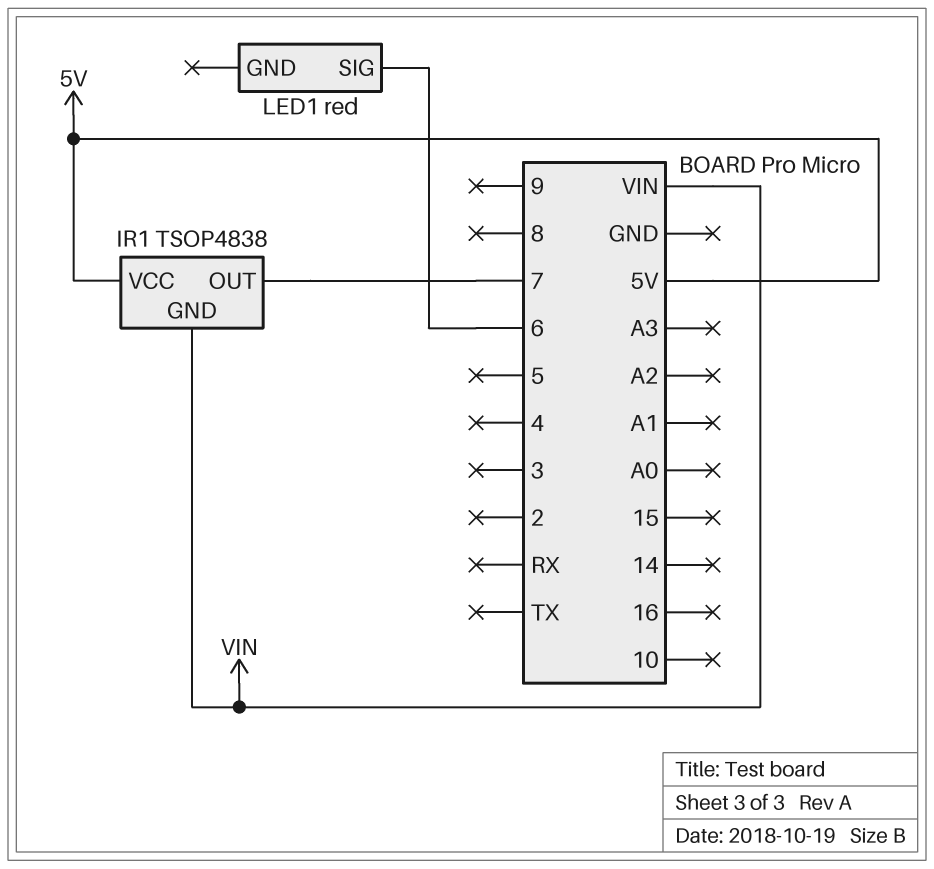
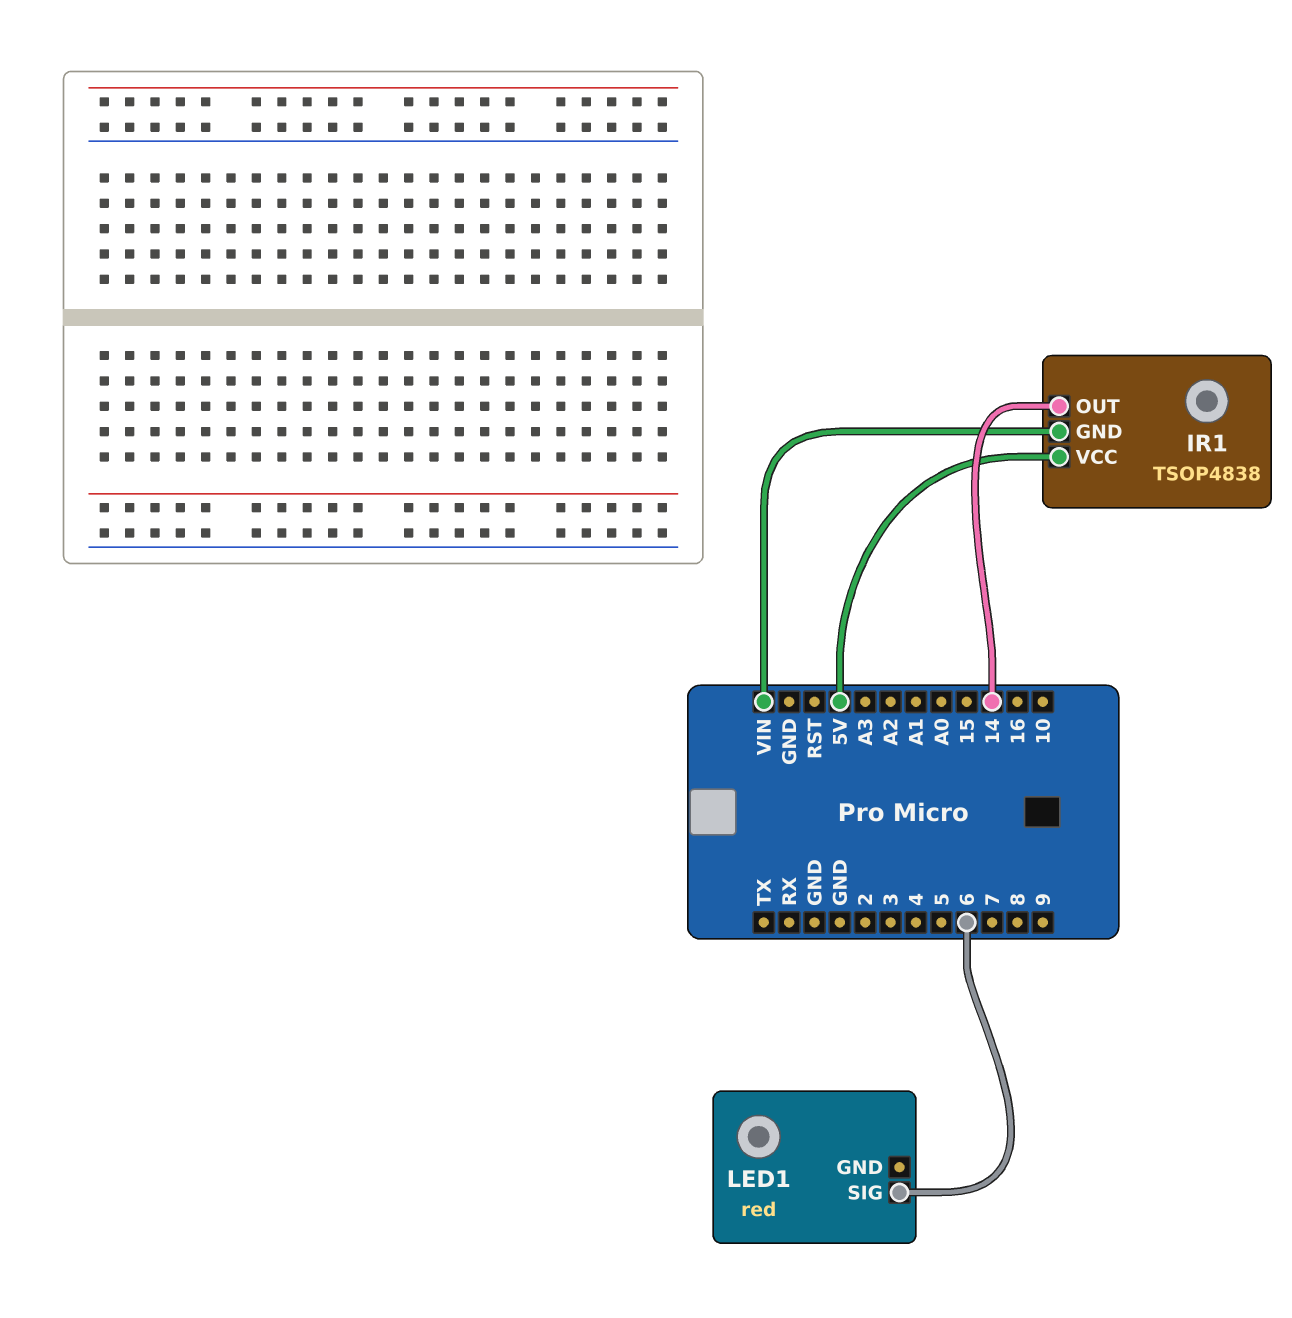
IR1 pin OUT: 7 -> 14

